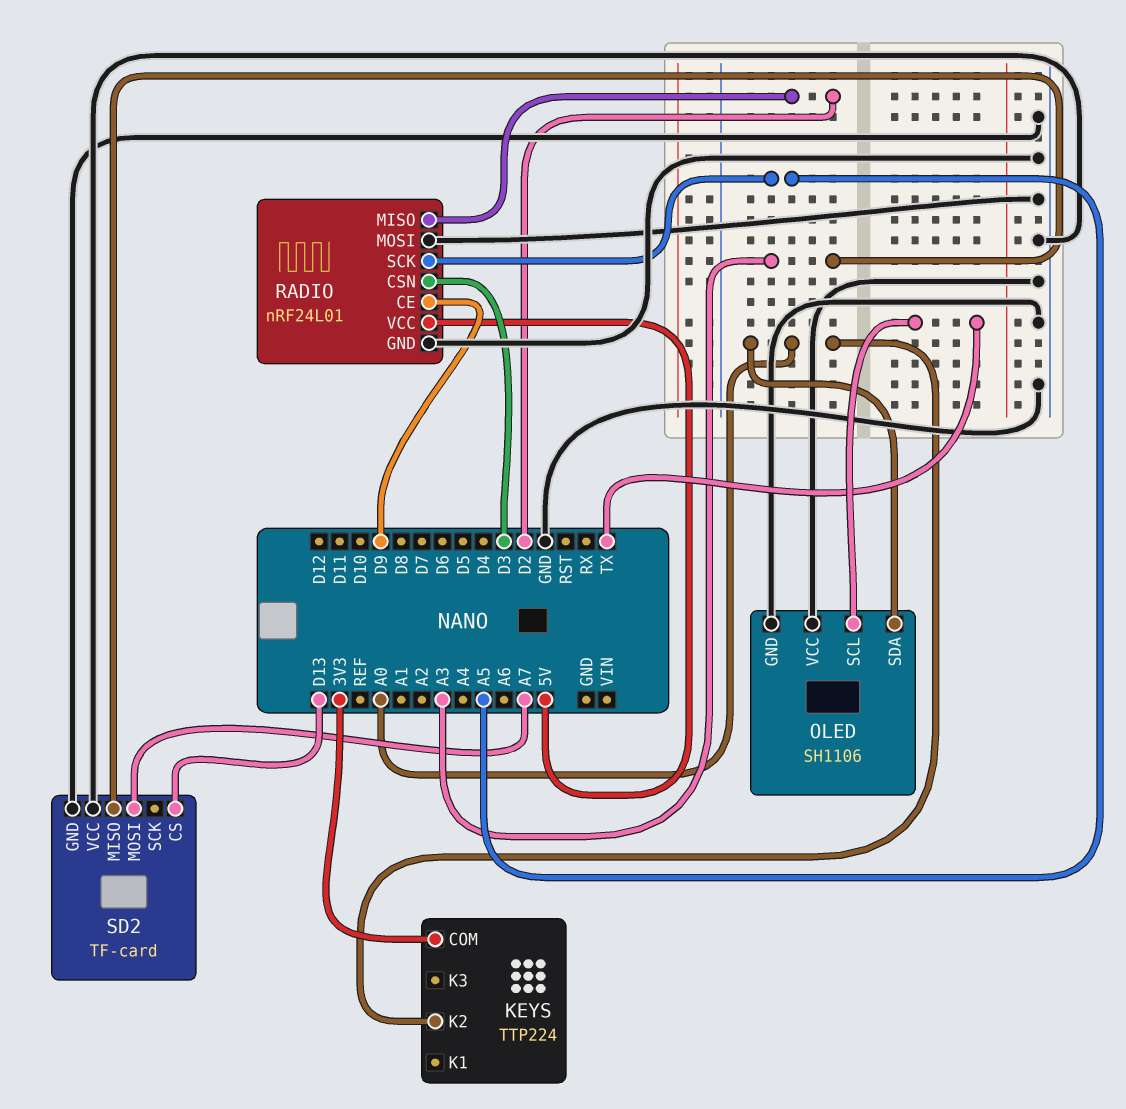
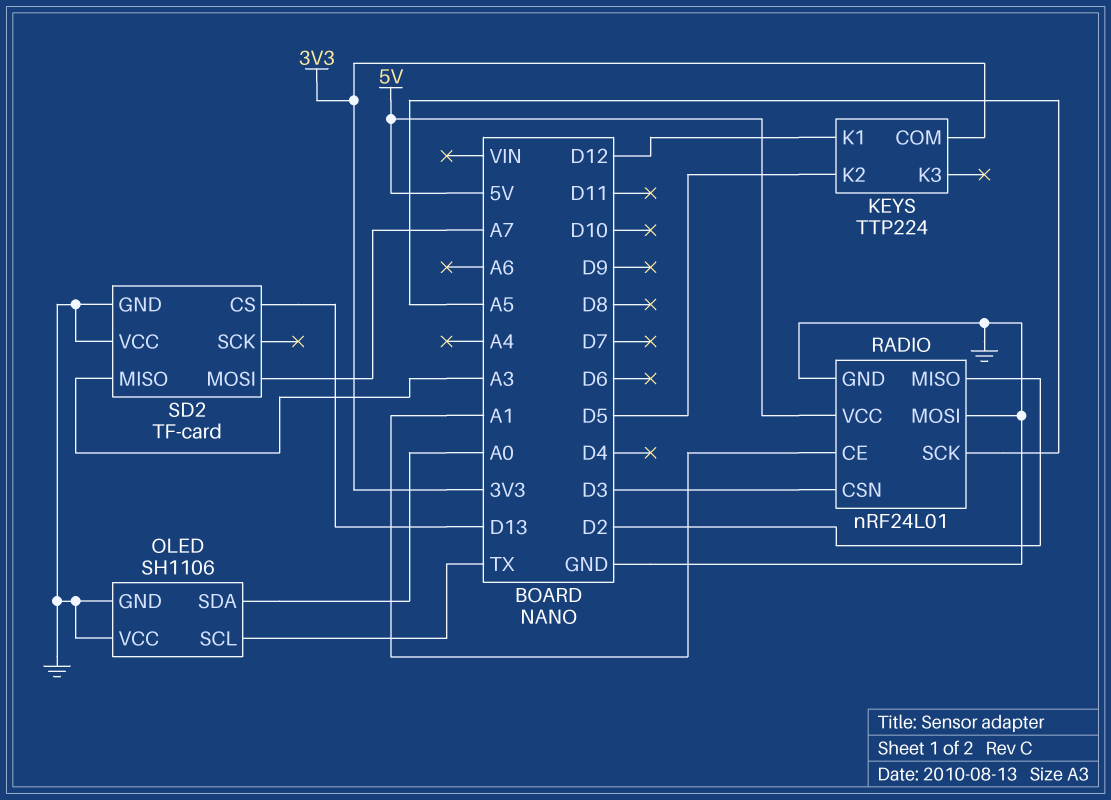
KEYS pin K1: none -> D12
KEYS pin K2: A0 -> D5
RADIO pin CE: D9 -> A1

